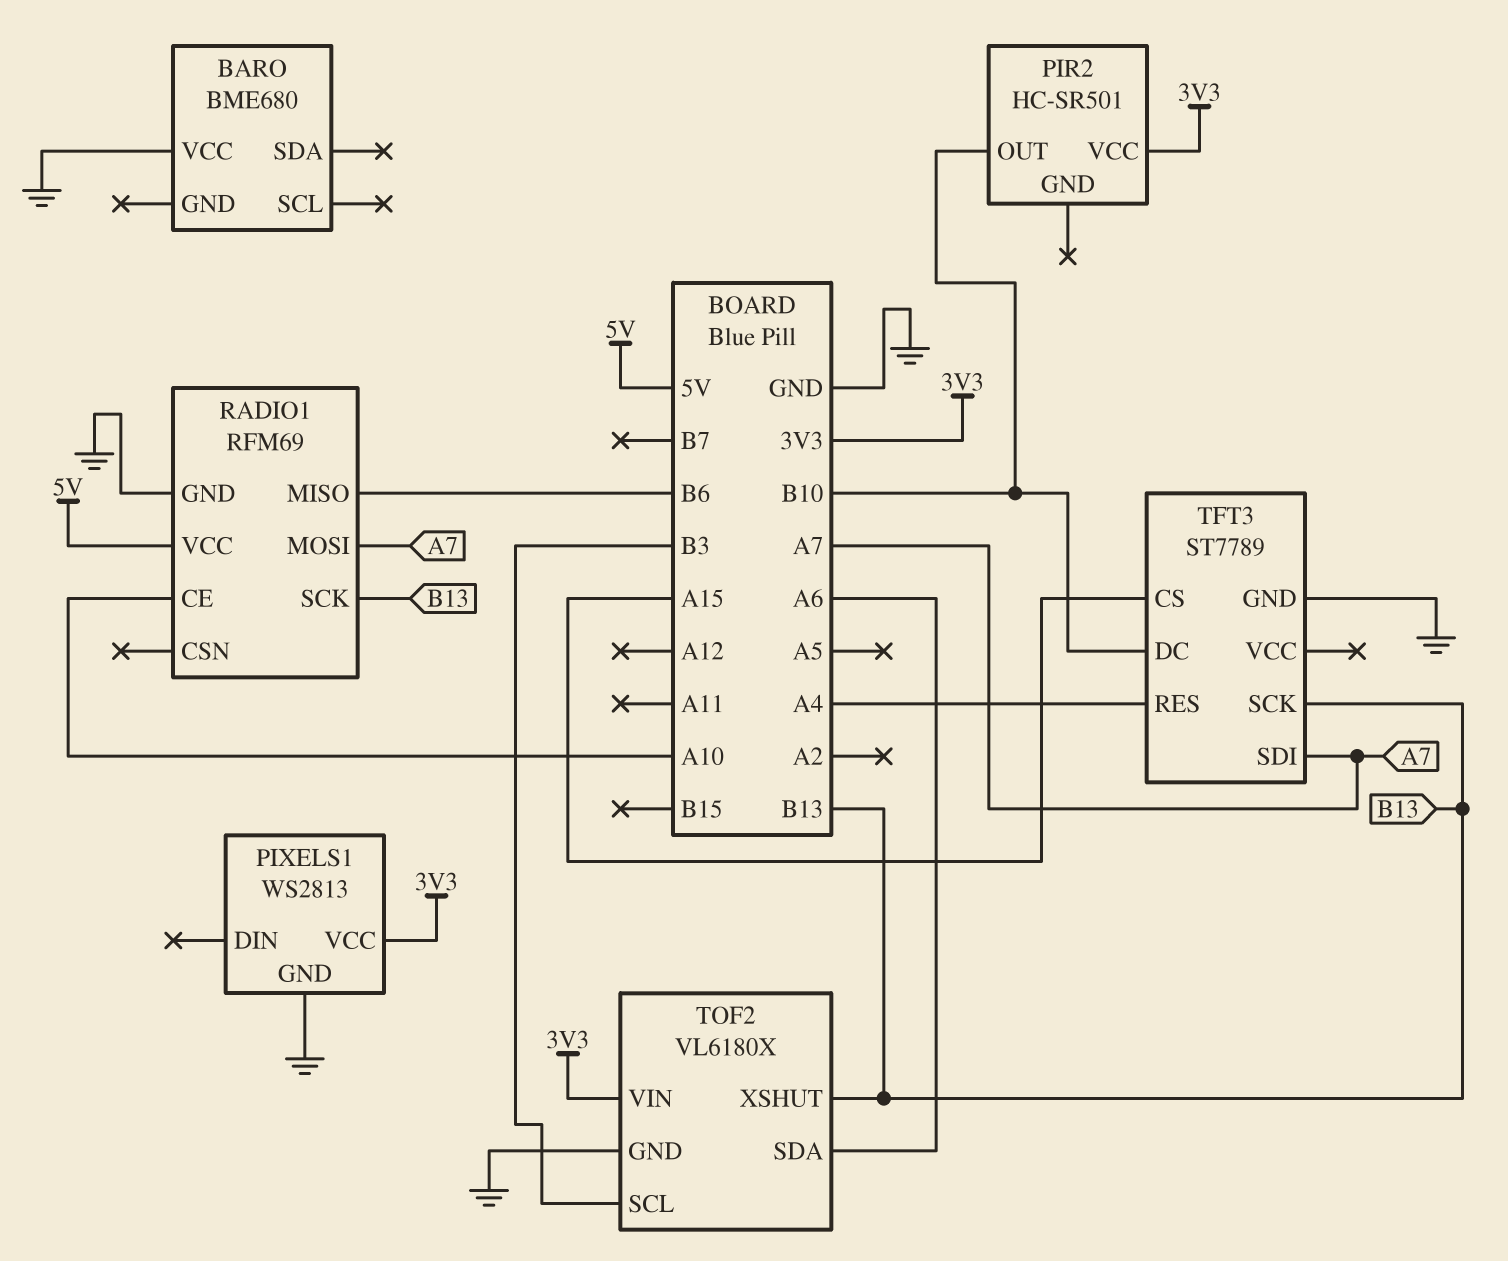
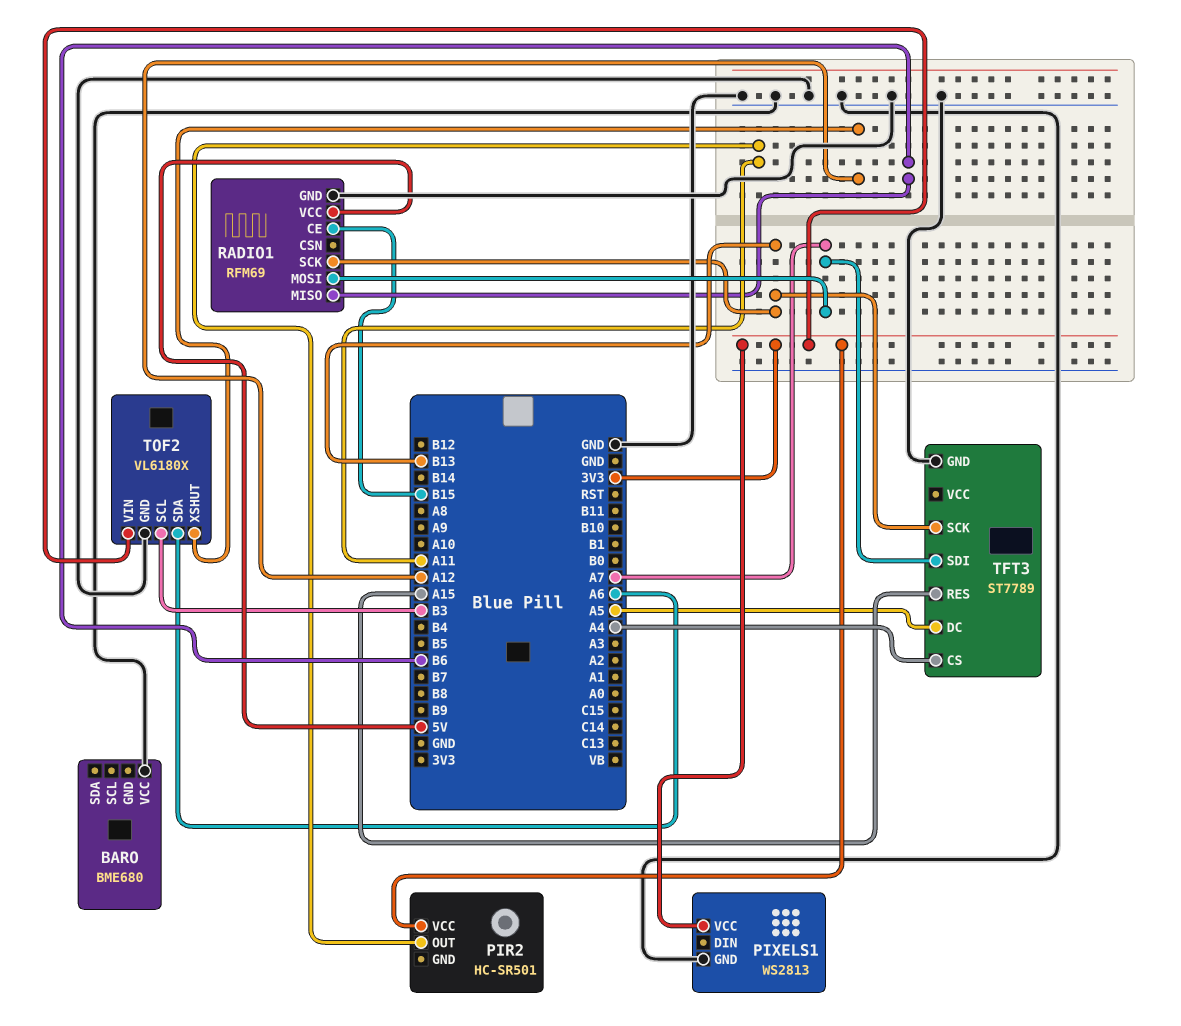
PIR2 pin OUT: B10 -> A11
RADIO1 pin CE: A10 -> B15
TFT3 pin CS: A15 -> A4
TFT3 pin DC: B10 -> A5
TFT3 pin RES: A4 -> A15
TOF2 pin XSHUT: B13 -> A12

